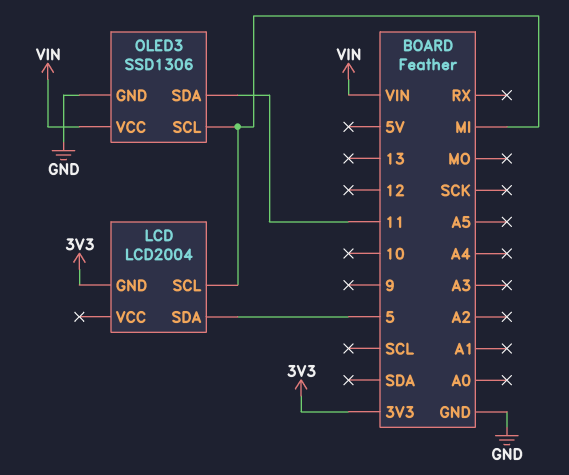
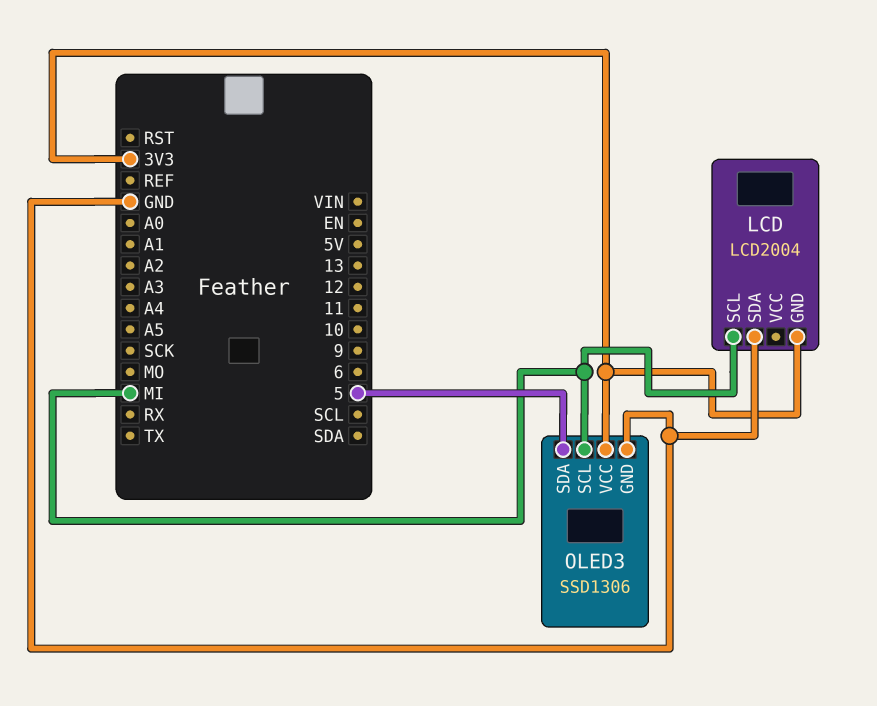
LCD pin SDA: 5 -> GND
OLED3 pin SDA: 11 -> 5
OLED3 pin VCC: VIN -> 3V3

